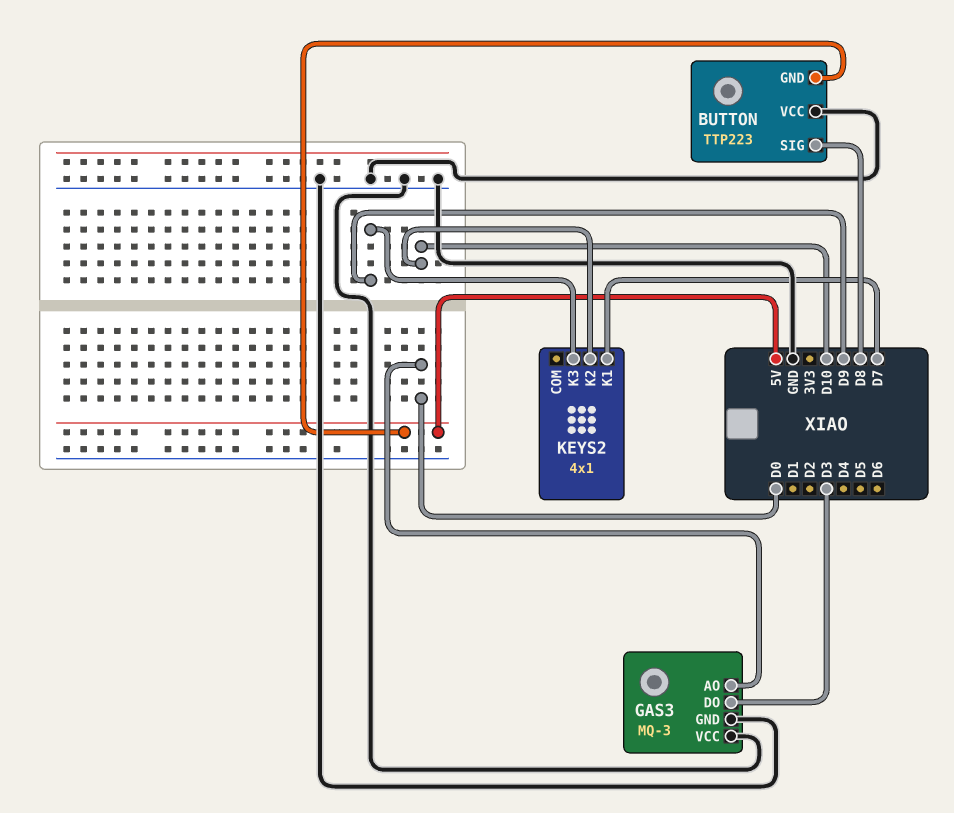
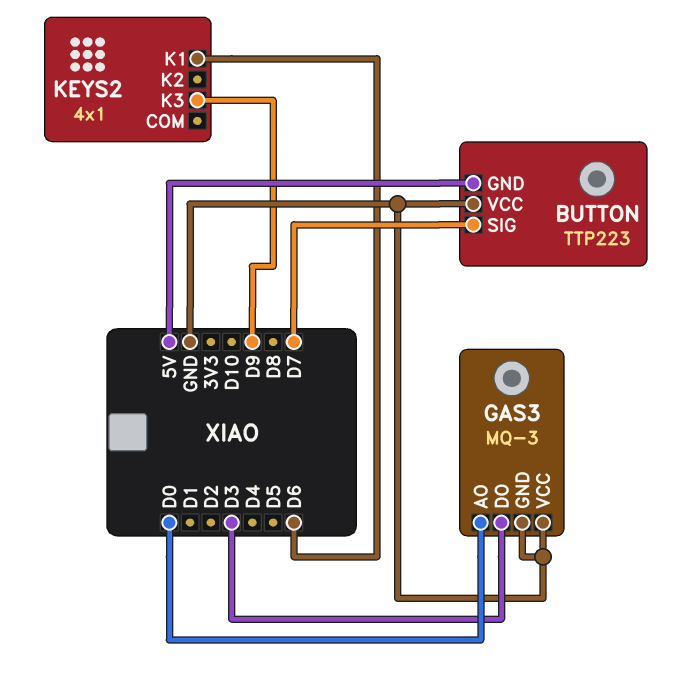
BUTTON pin SIG: D8 -> D7
KEYS2 pin K1: D7 -> D6
KEYS2 pin K2: D10 -> none

